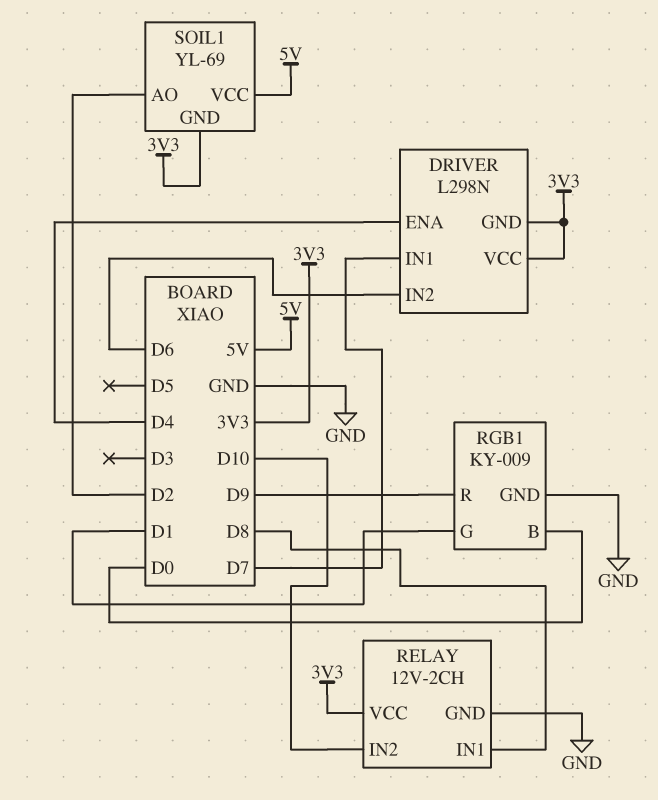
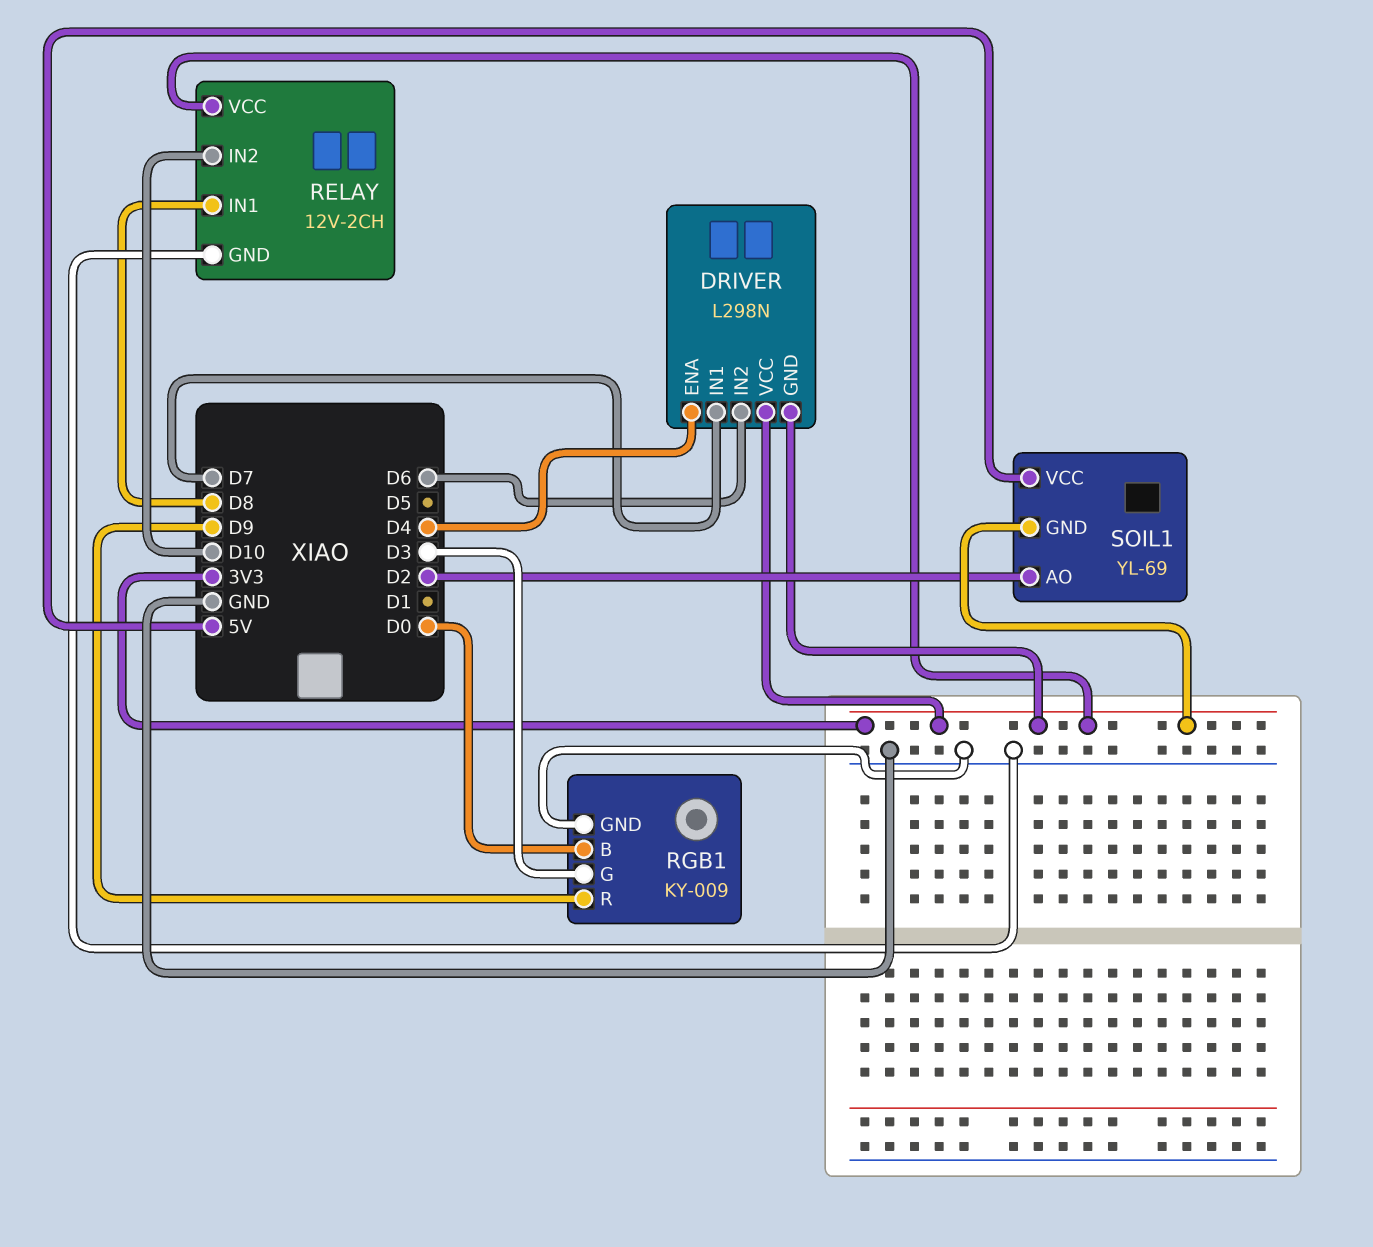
RGB1 pin G: D1 -> D3

